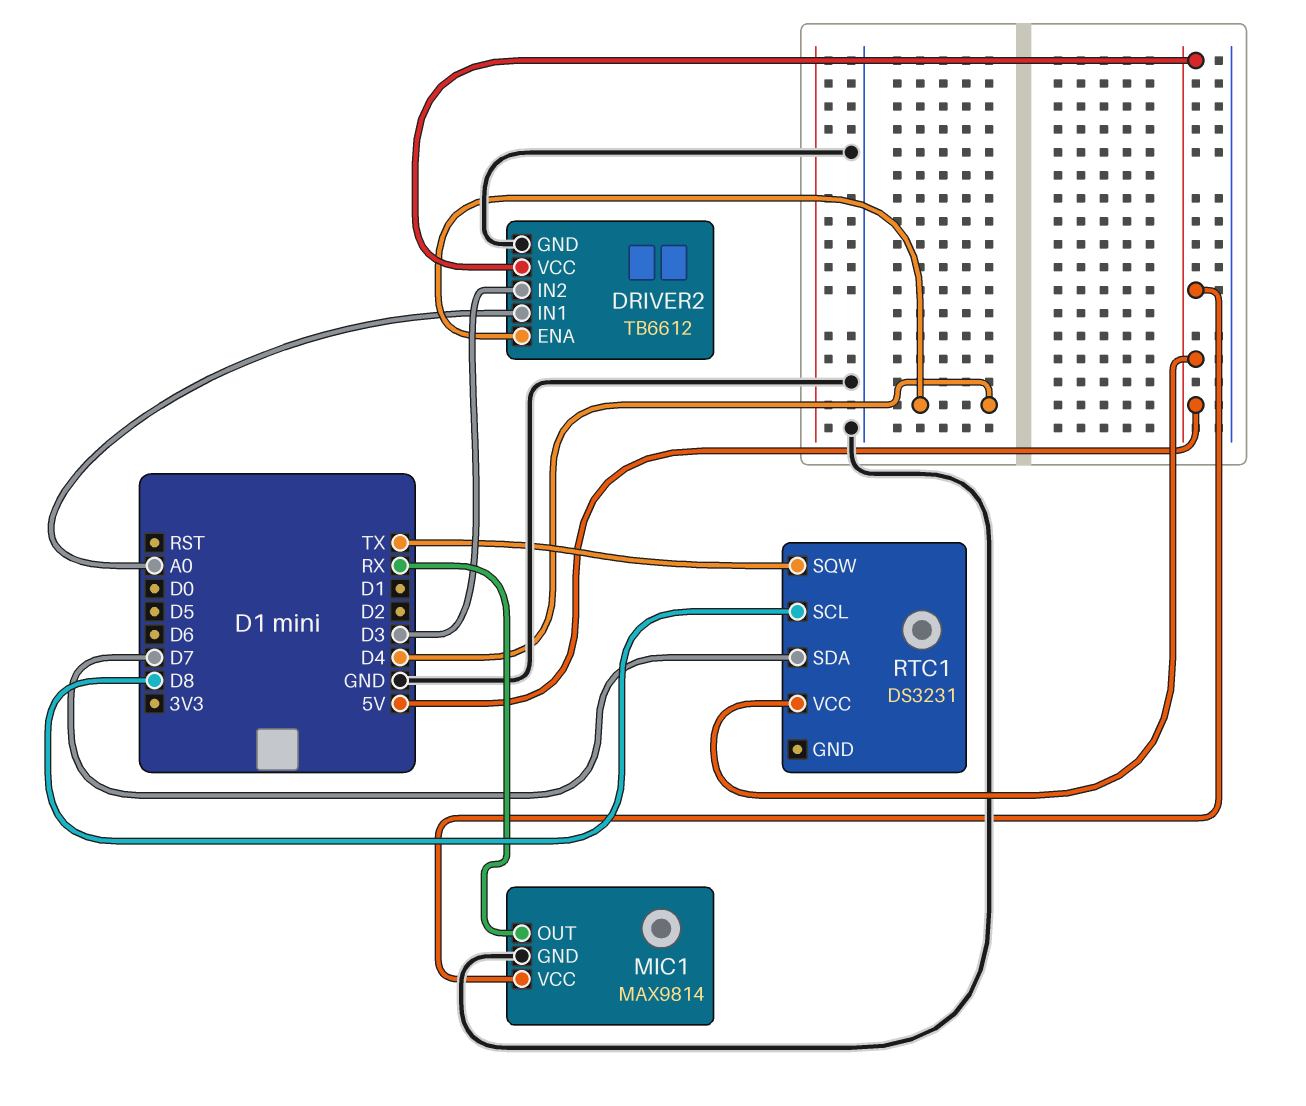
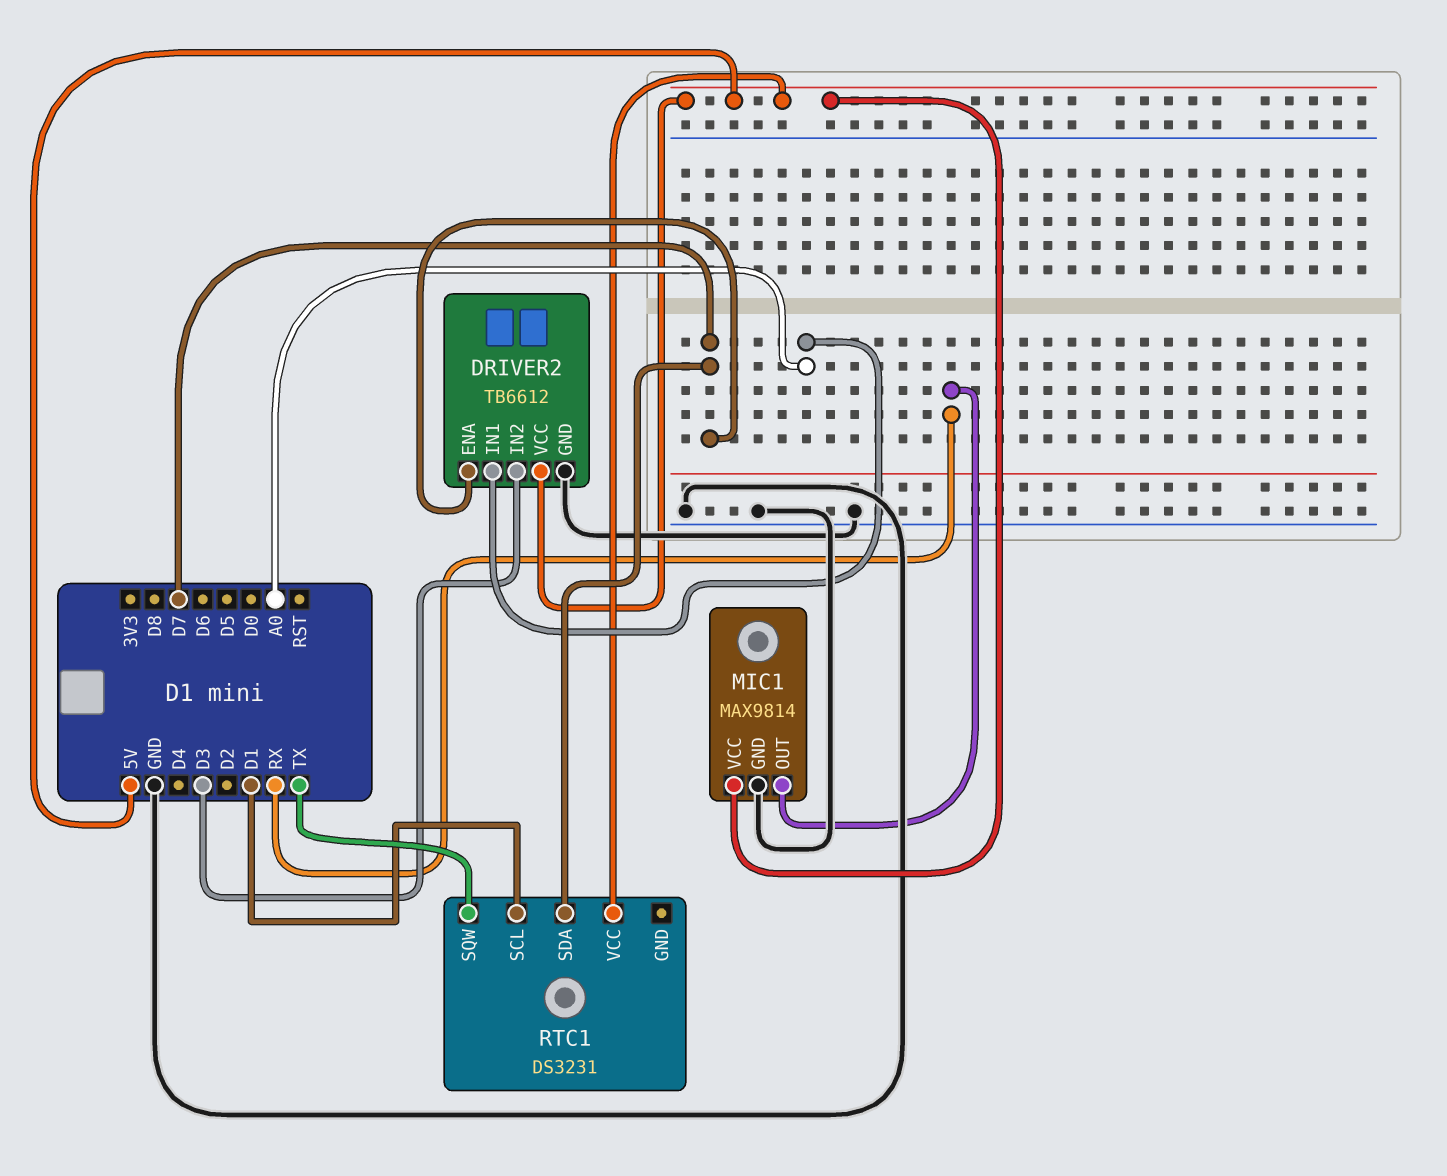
DRIVER2 pin ENA: D4 -> D7
RTC1 pin SCL: D8 -> D1

